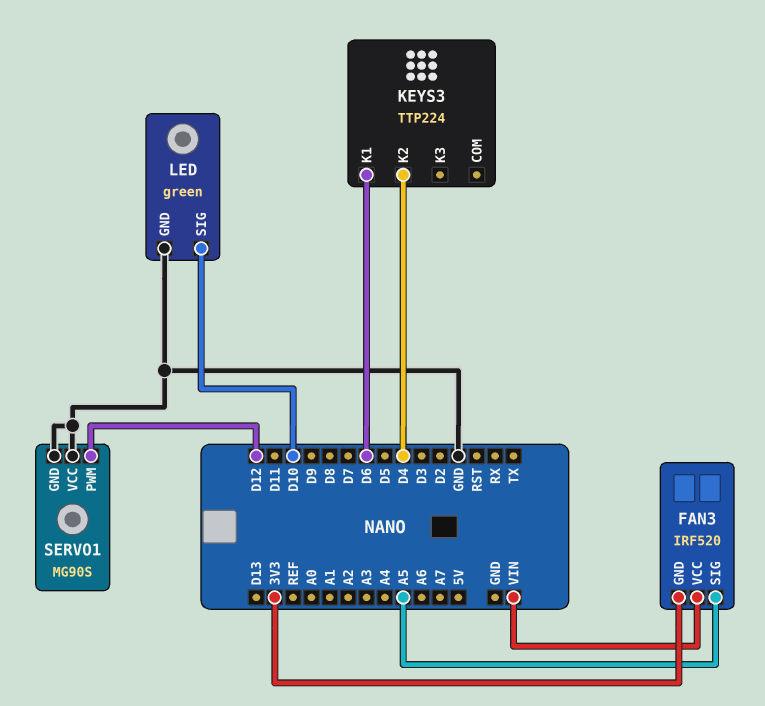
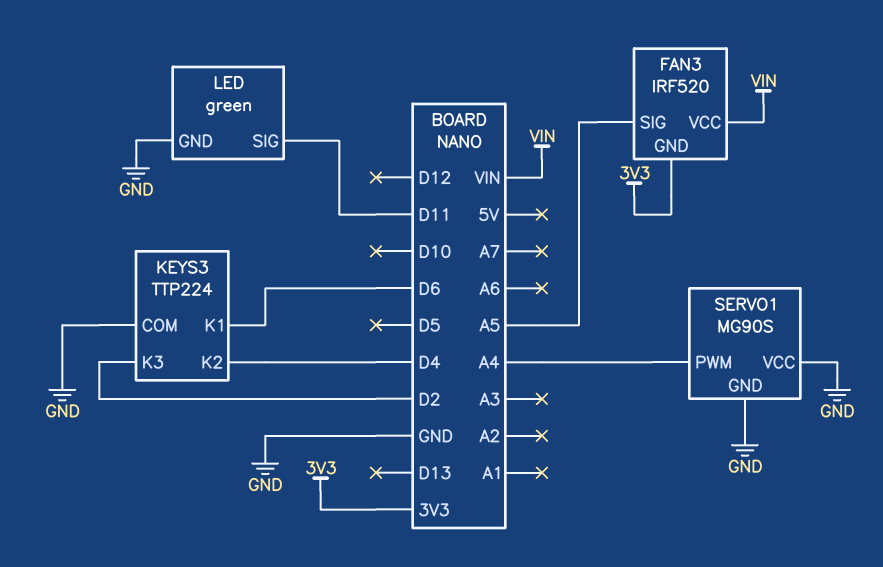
KEYS3 pin COM: none -> GND
KEYS3 pin K3: none -> D2
LED pin SIG: D10 -> D11
SERVO1 pin PWM: D12 -> A4

